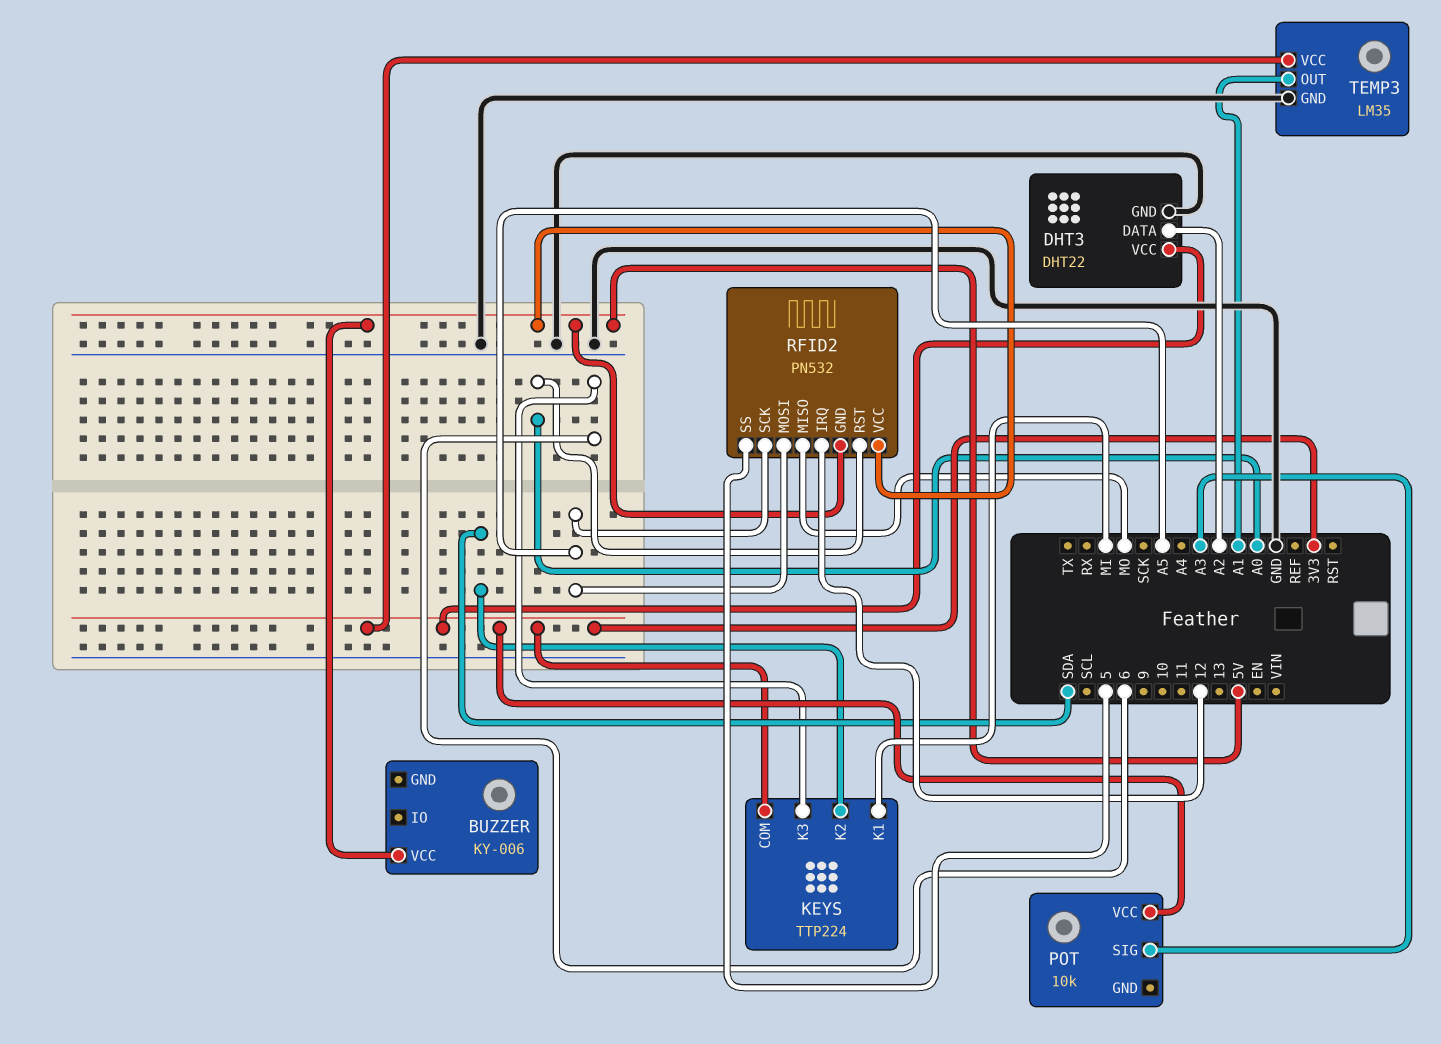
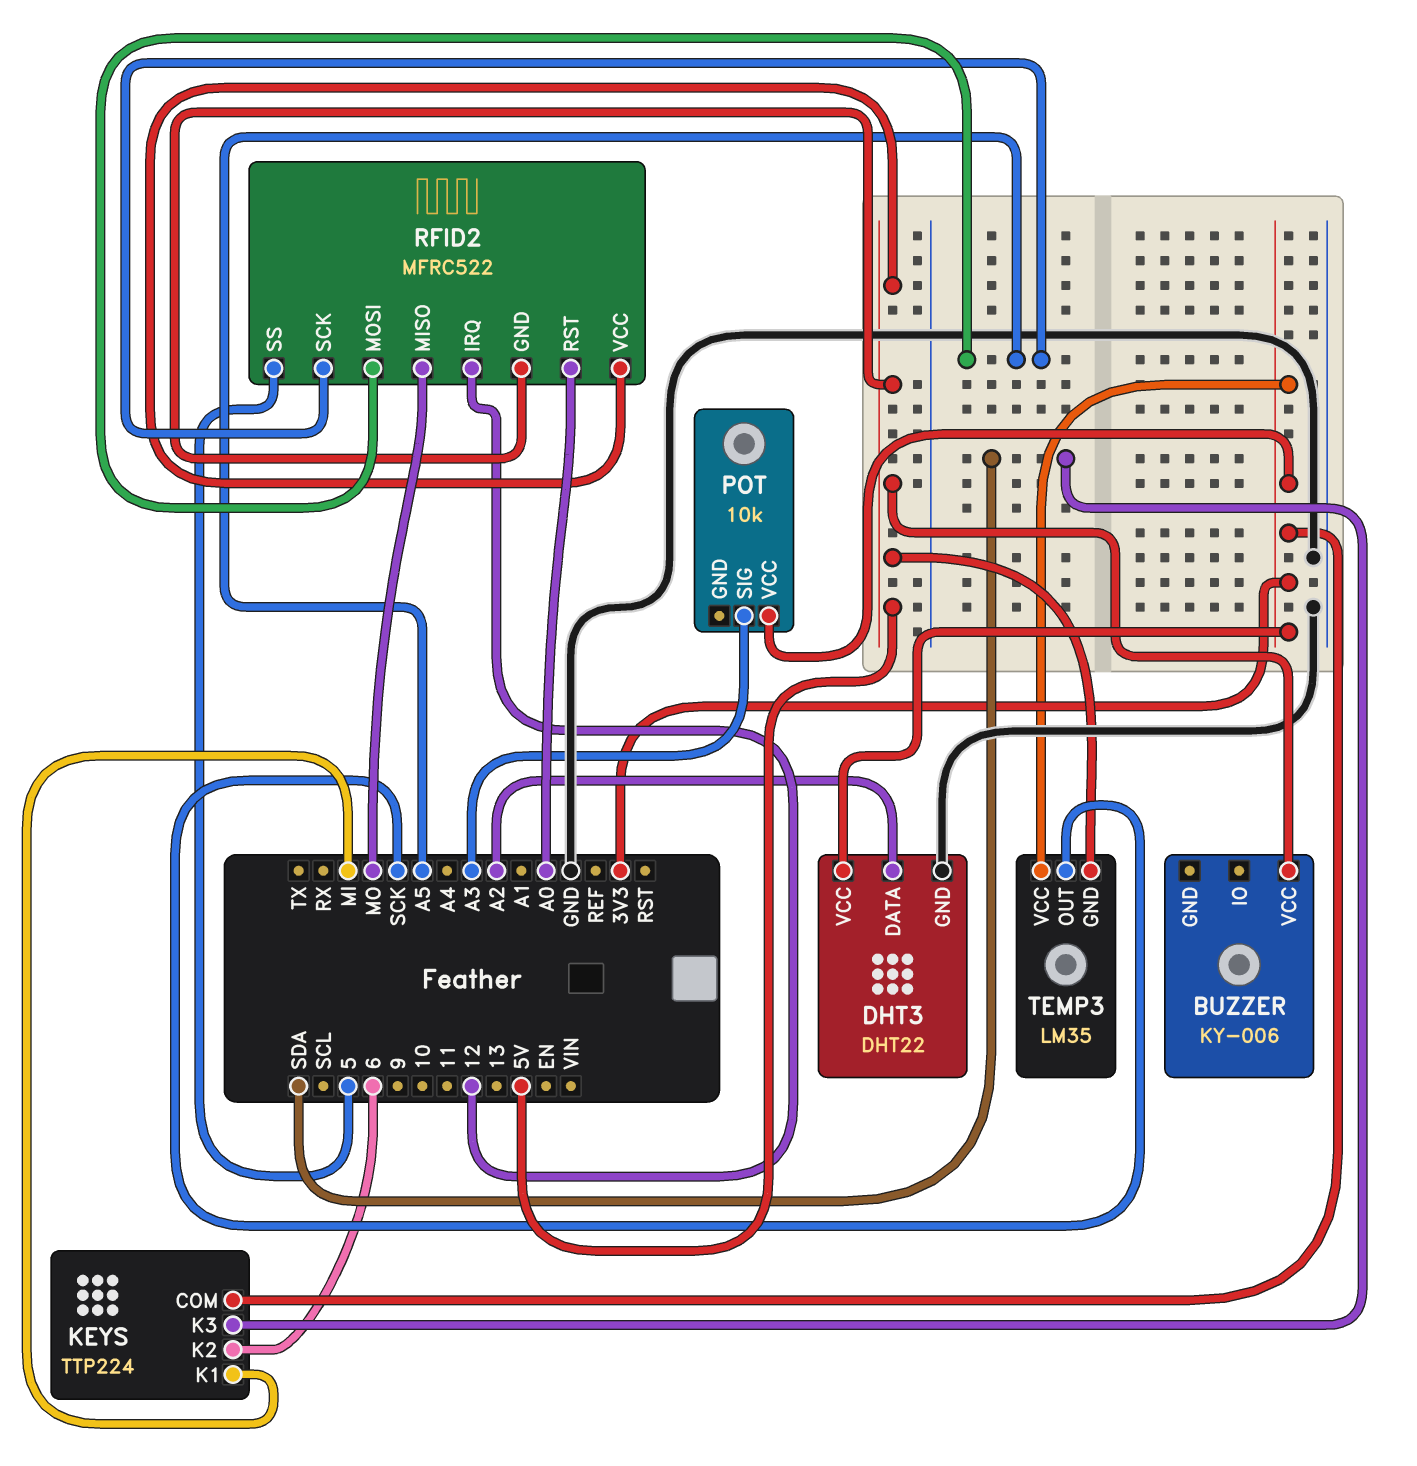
KEYS pin K2: SDA -> 6
KEYS pin K3: 6 -> SDA
RFID2: PN532 -> MFRC522
TEMP3 pin GND: GND -> 5V
TEMP3 pin OUT: A1 -> SCK

